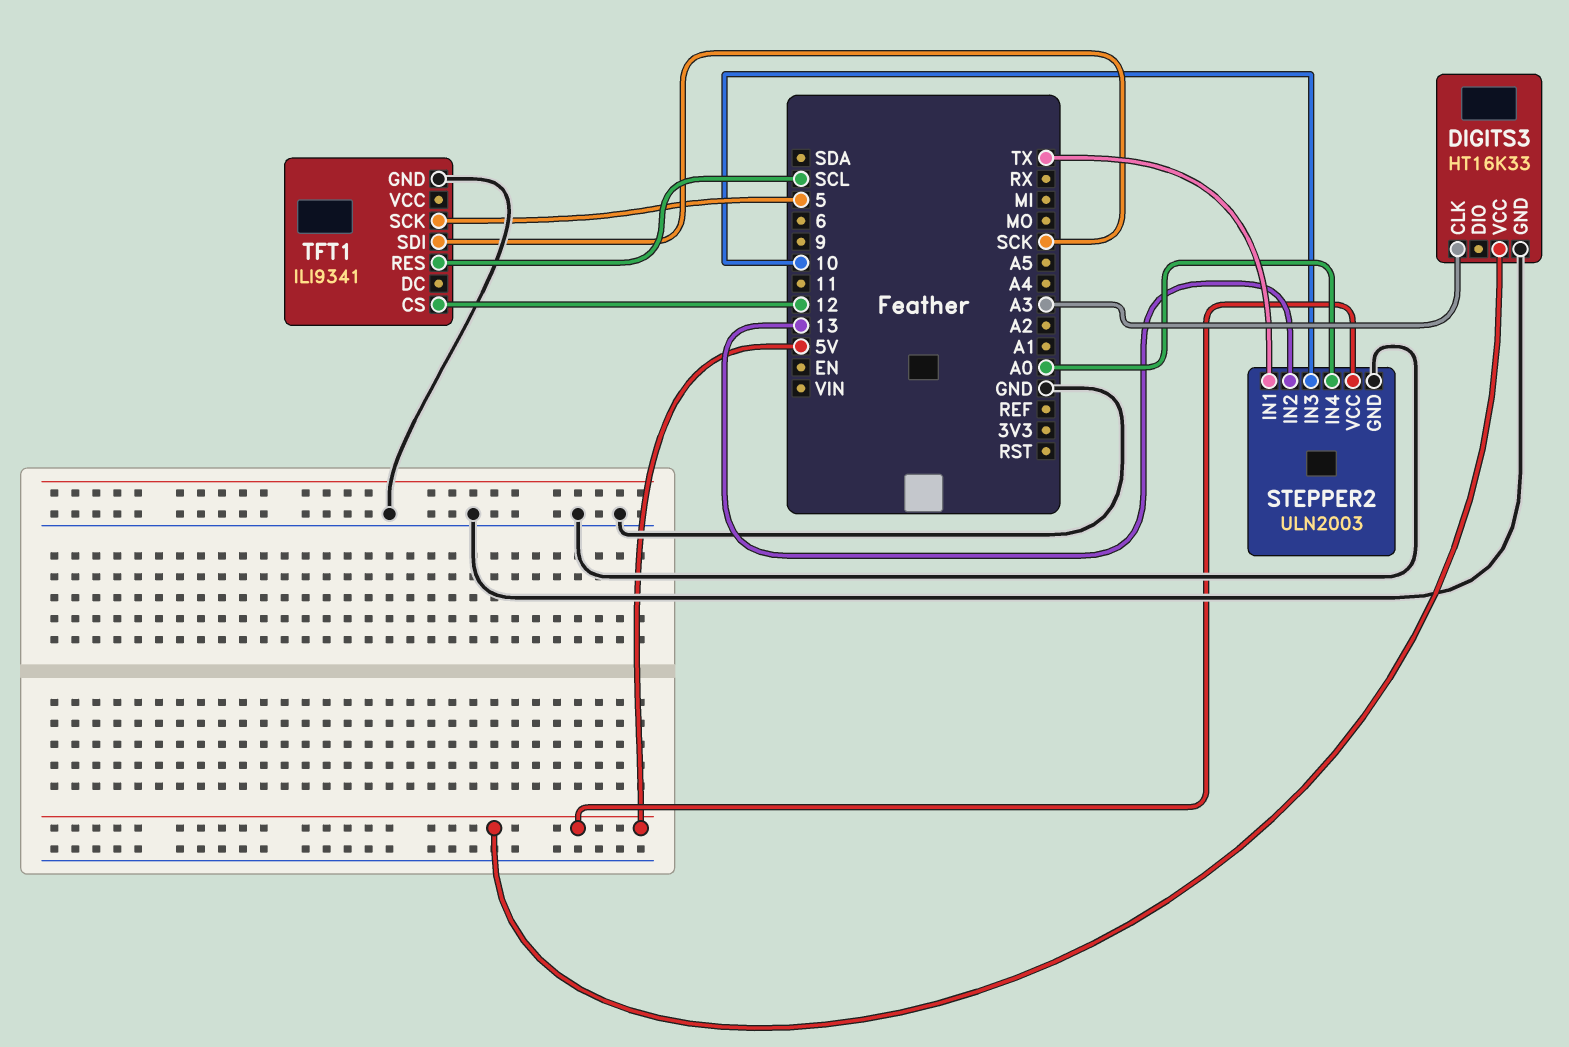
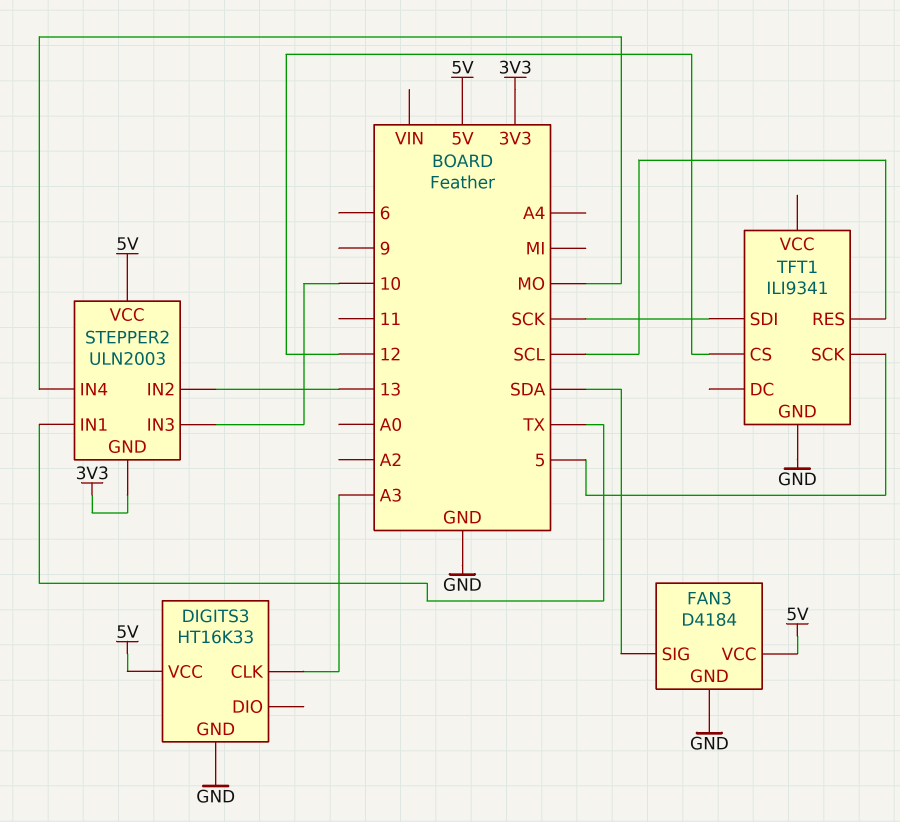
FAN3: none -> D4184
FAN3 pin GND: none -> GND
FAN3 pin SIG: none -> SDA
FAN3 pin VCC: none -> 5V
STEPPER2 pin GND: GND -> 3V3
STEPPER2 pin IN4: A0 -> MO

